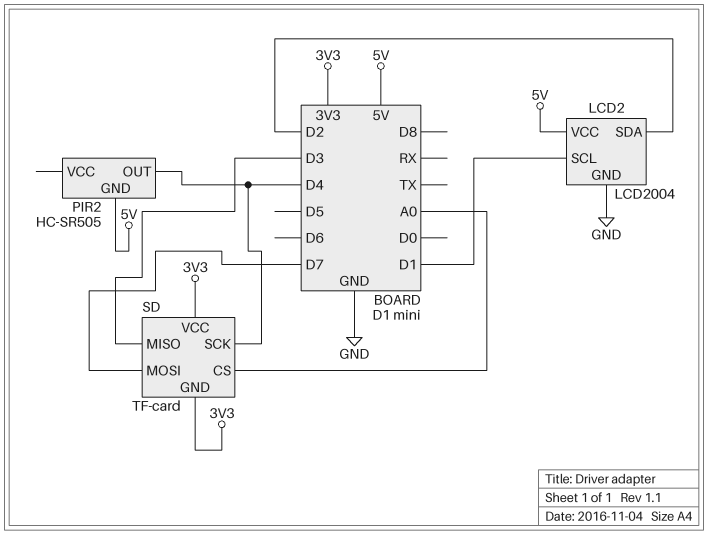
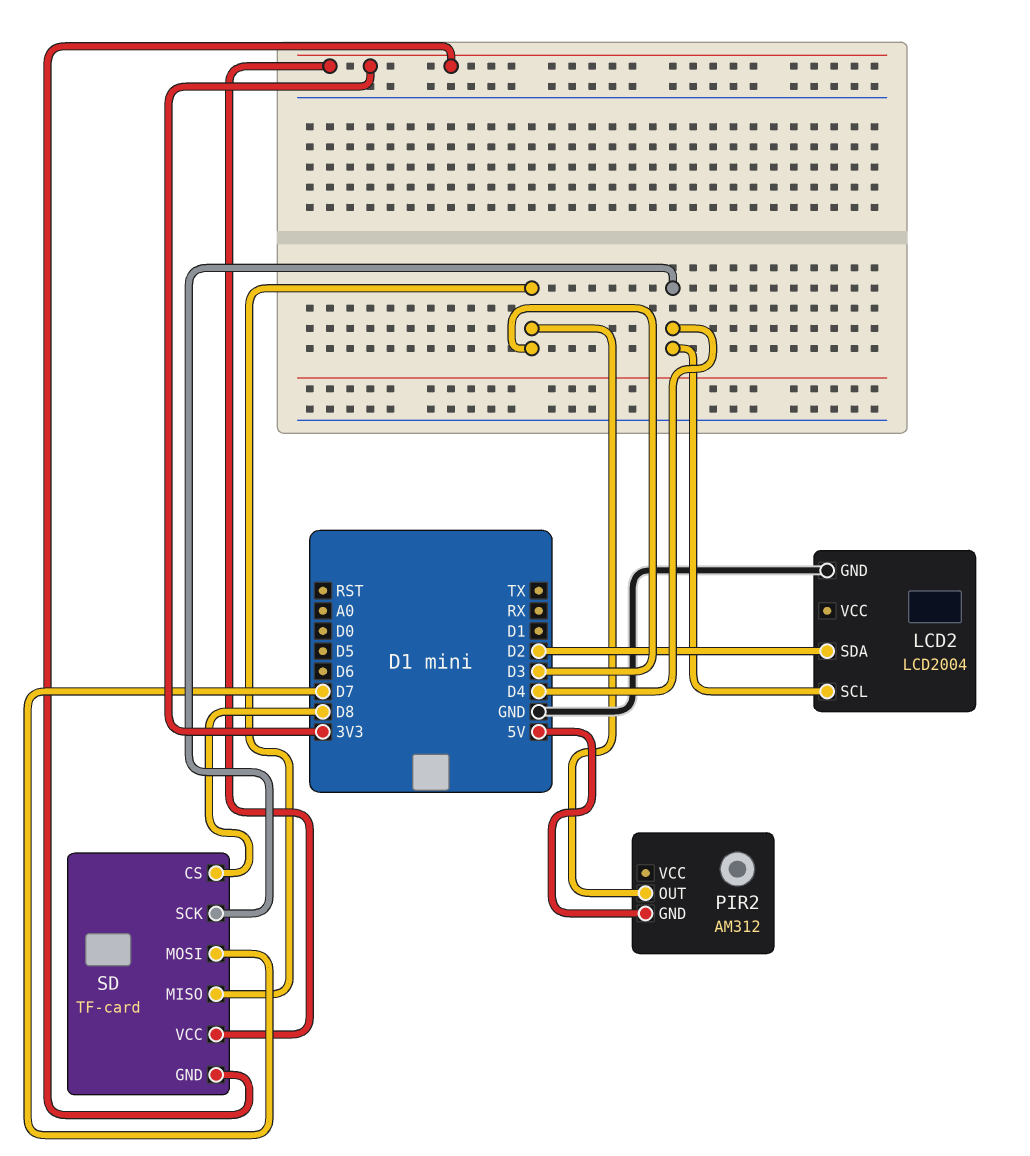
LCD2 pin SCL: D1 -> D4
LCD2 pin VCC: 5V -> none
PIR2: HC-SR505 -> AM312
PIR2 pin OUT: D4 -> D3
SD pin CS: A0 -> D8

